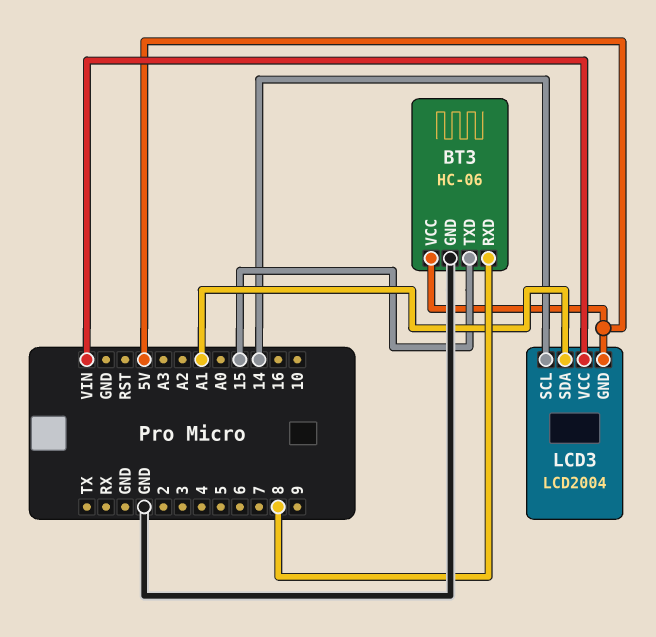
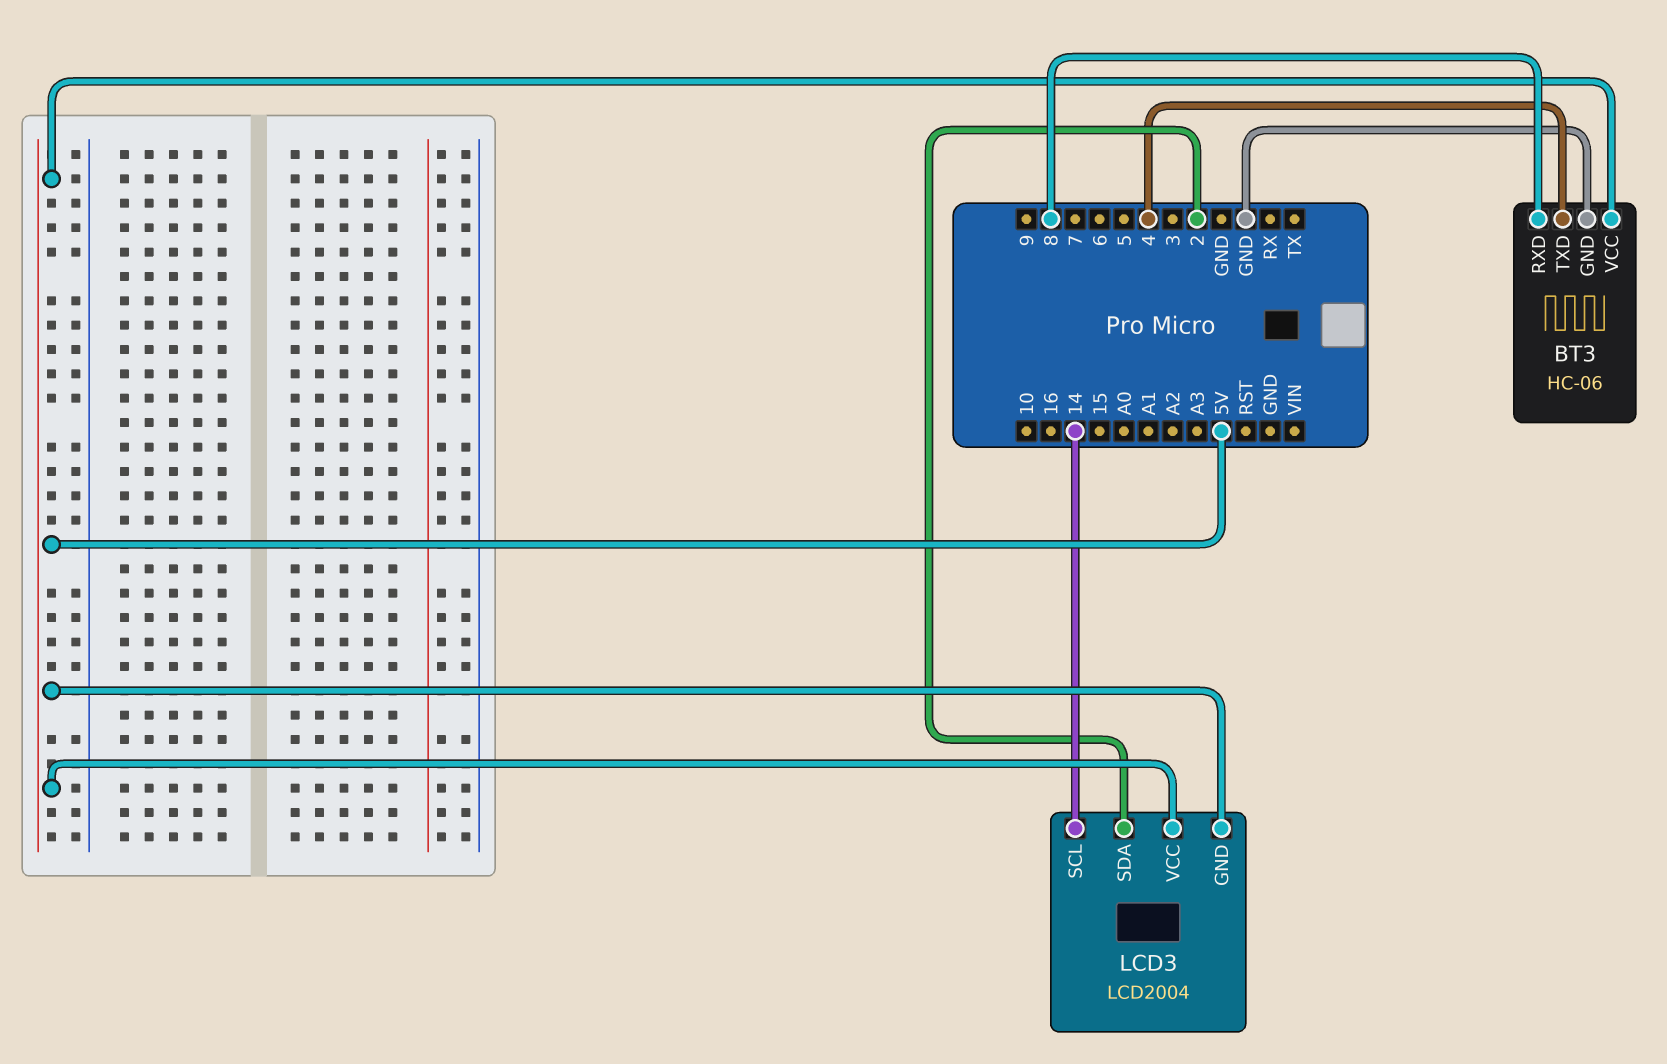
BT3 pin TXD: 15 -> 4
LCD3 pin SDA: A1 -> 2
LCD3 pin VCC: VIN -> 5V

